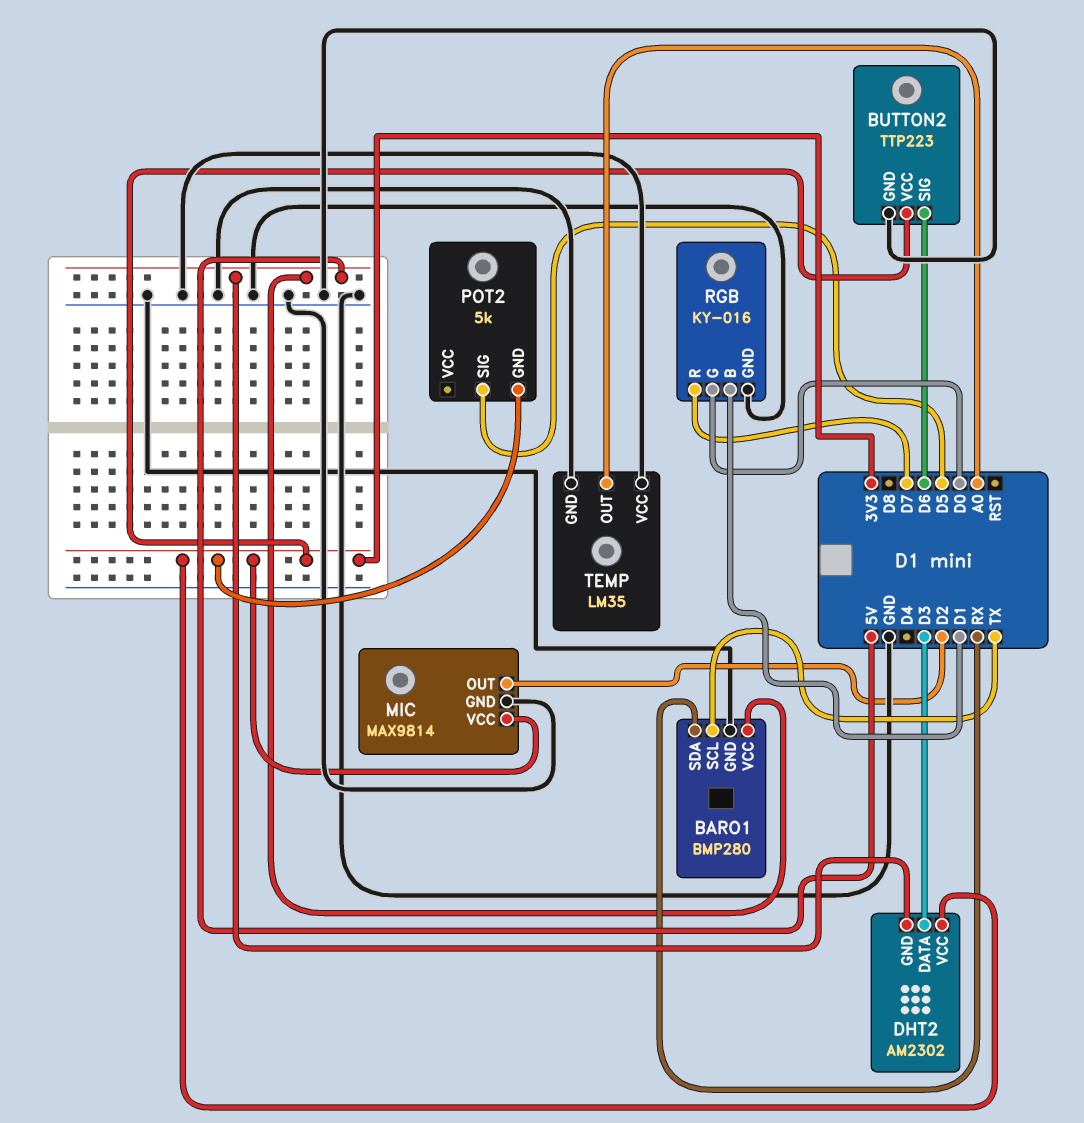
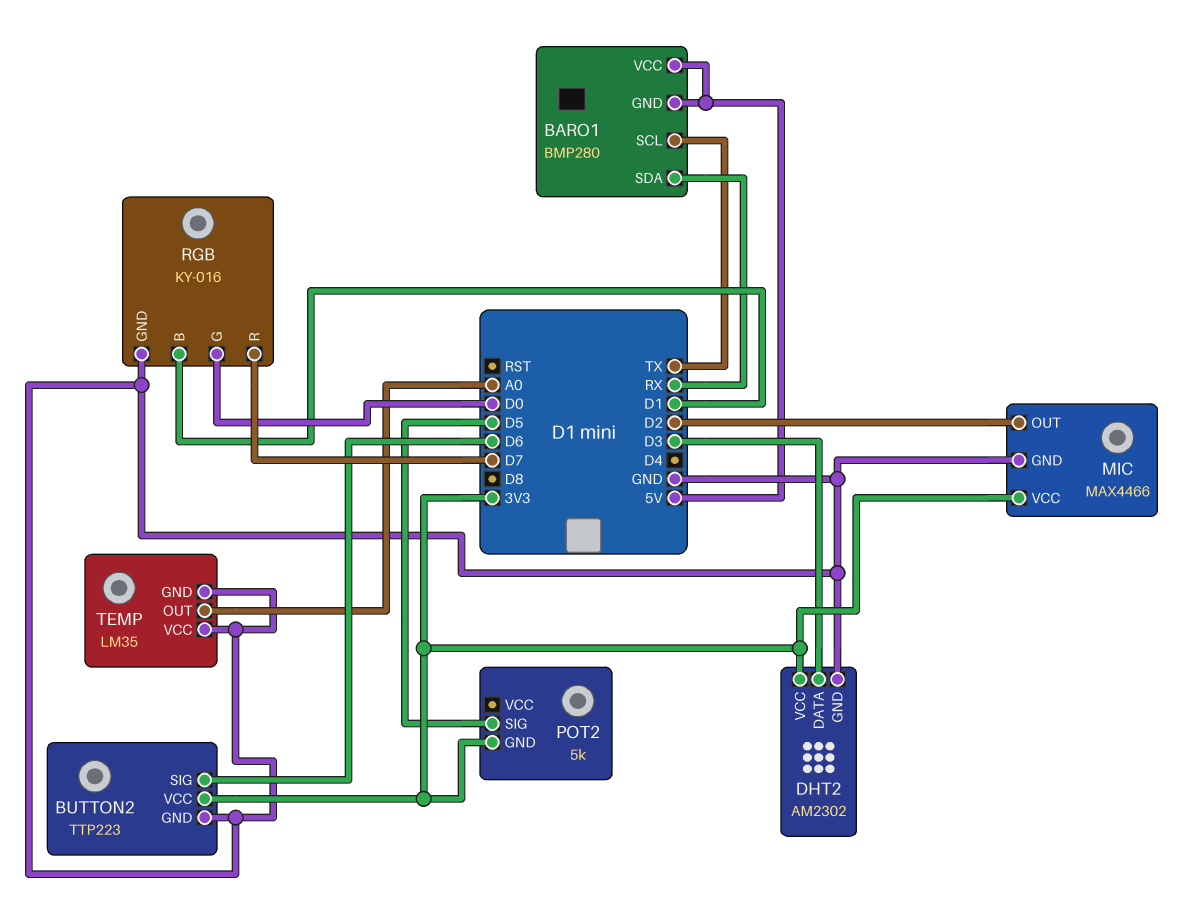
BARO1 pin GND: GND -> 5V
DHT2 pin GND: 5V -> GND
MIC: MAX9814 -> MAX4466

